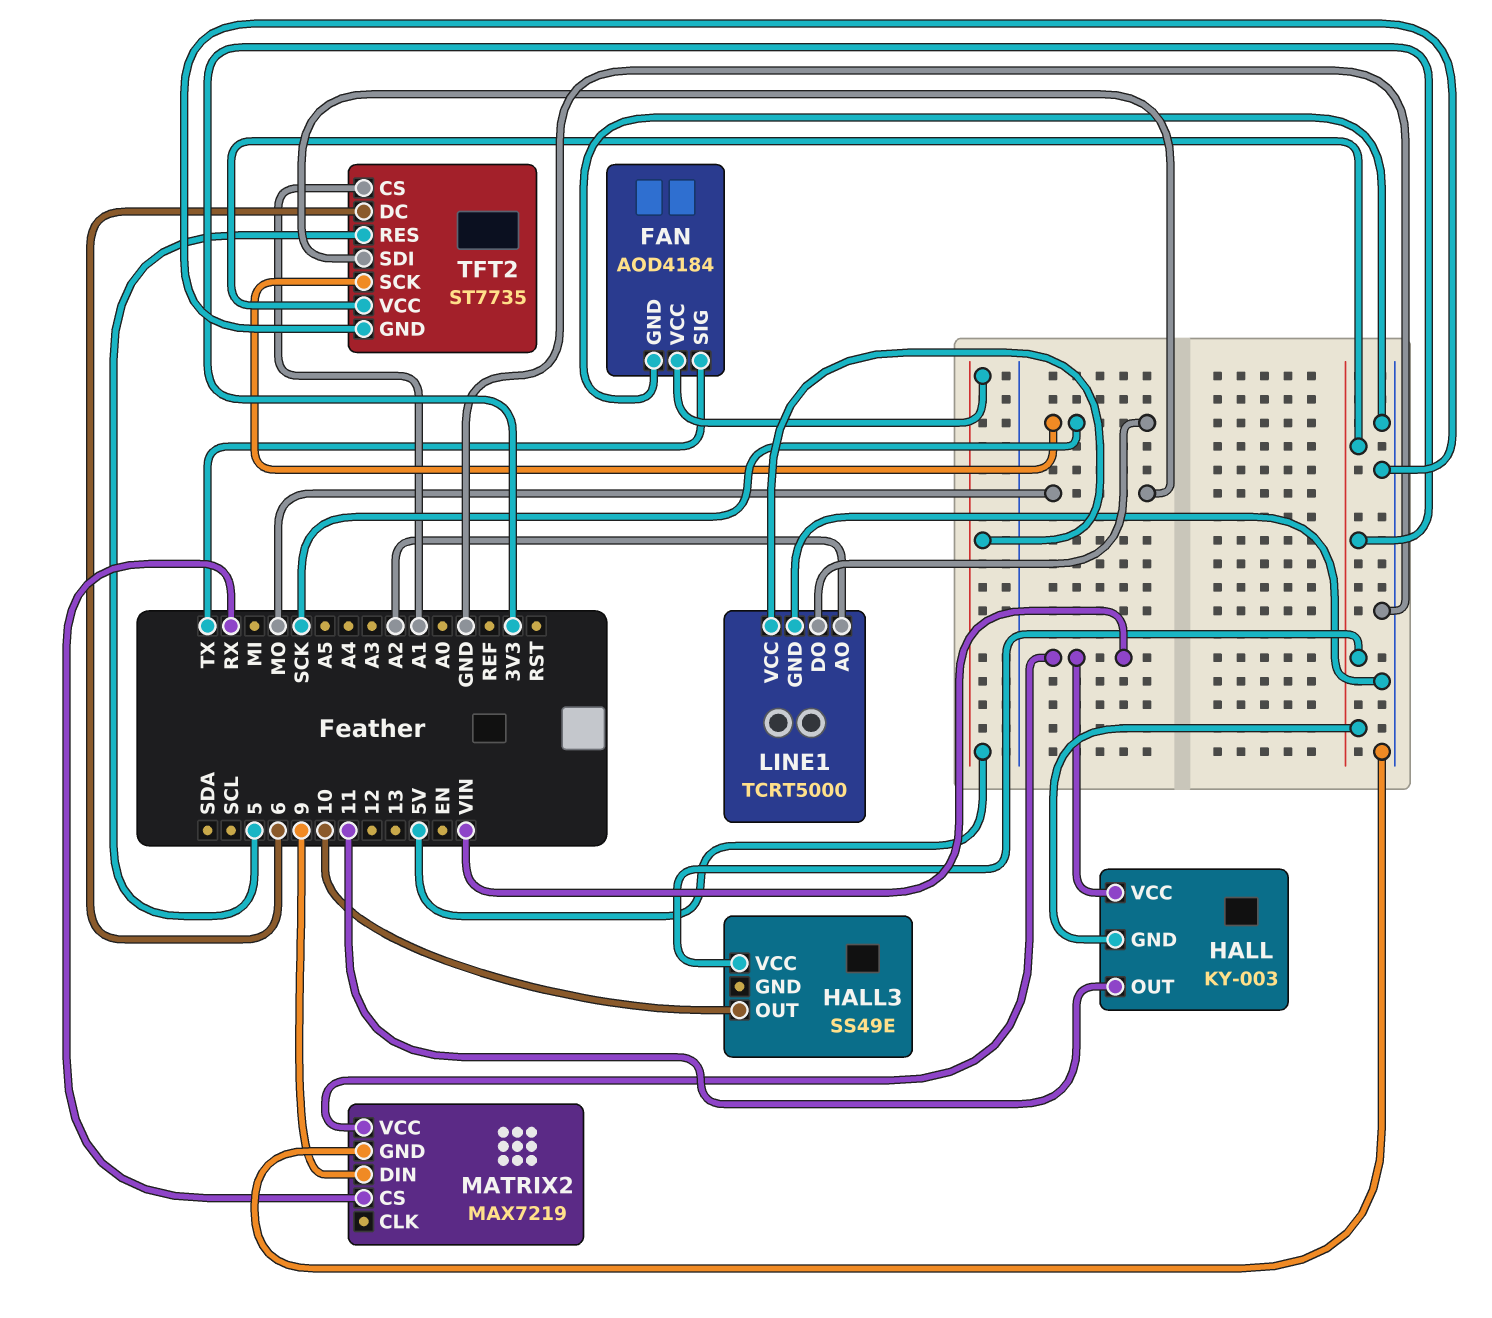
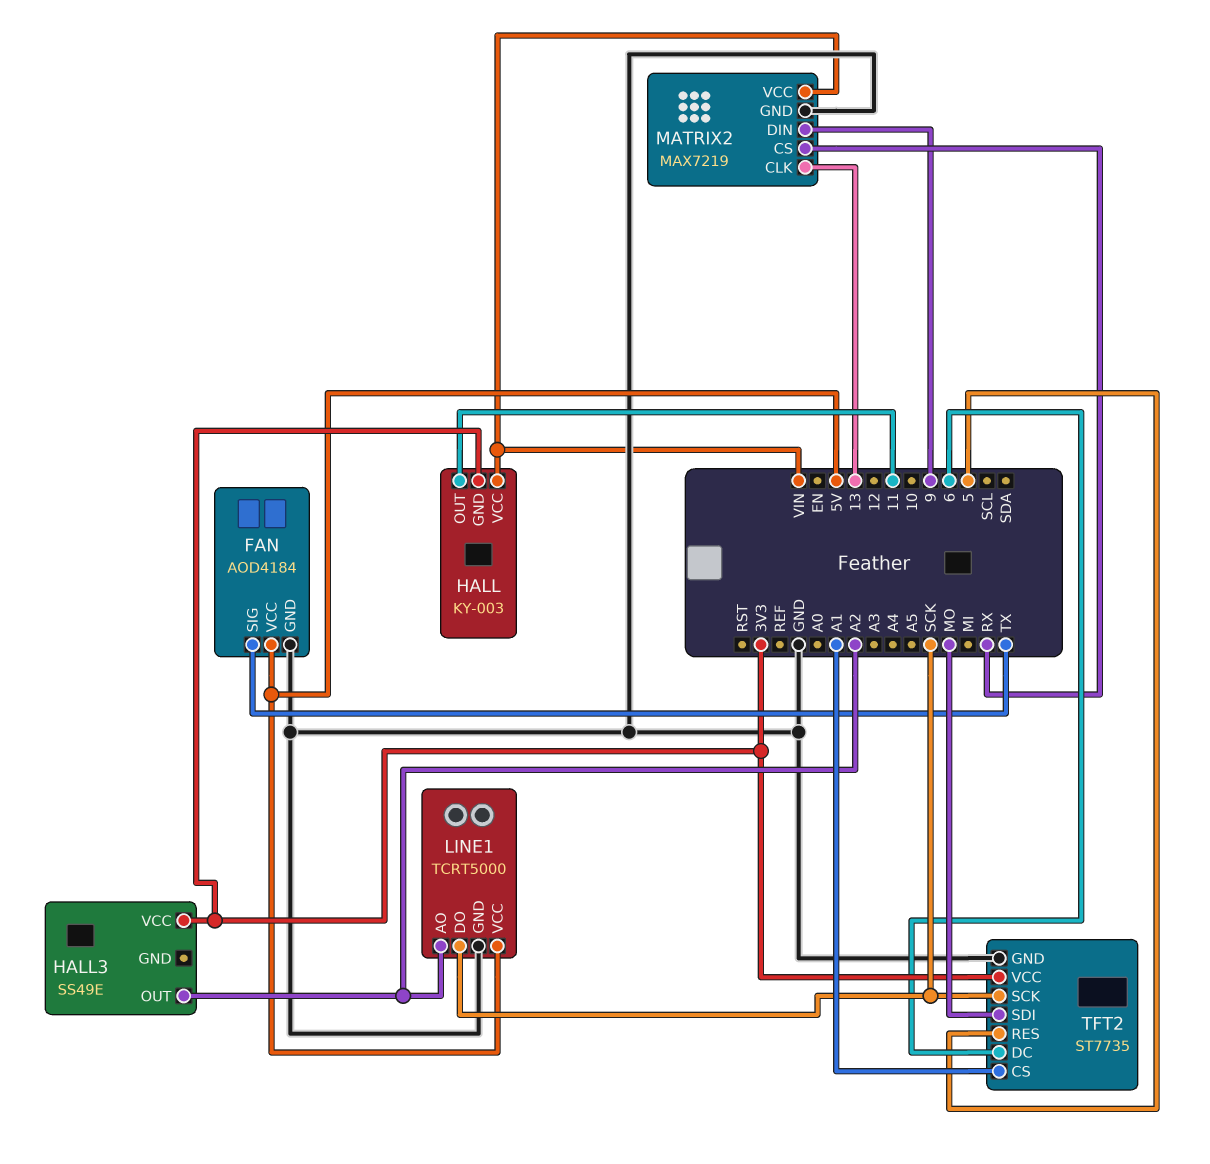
HALL3 pin OUT: 10 -> A2
MATRIX2 pin CLK: none -> 13

